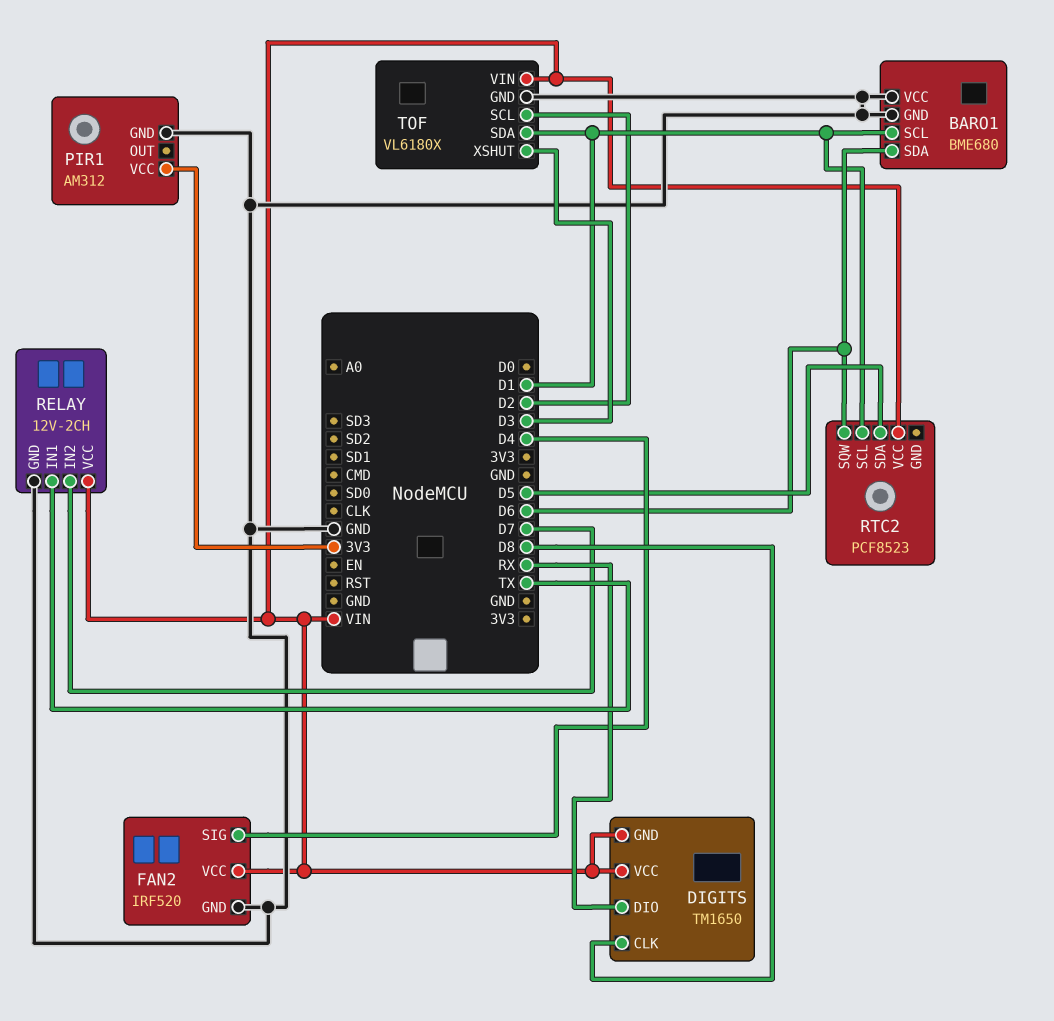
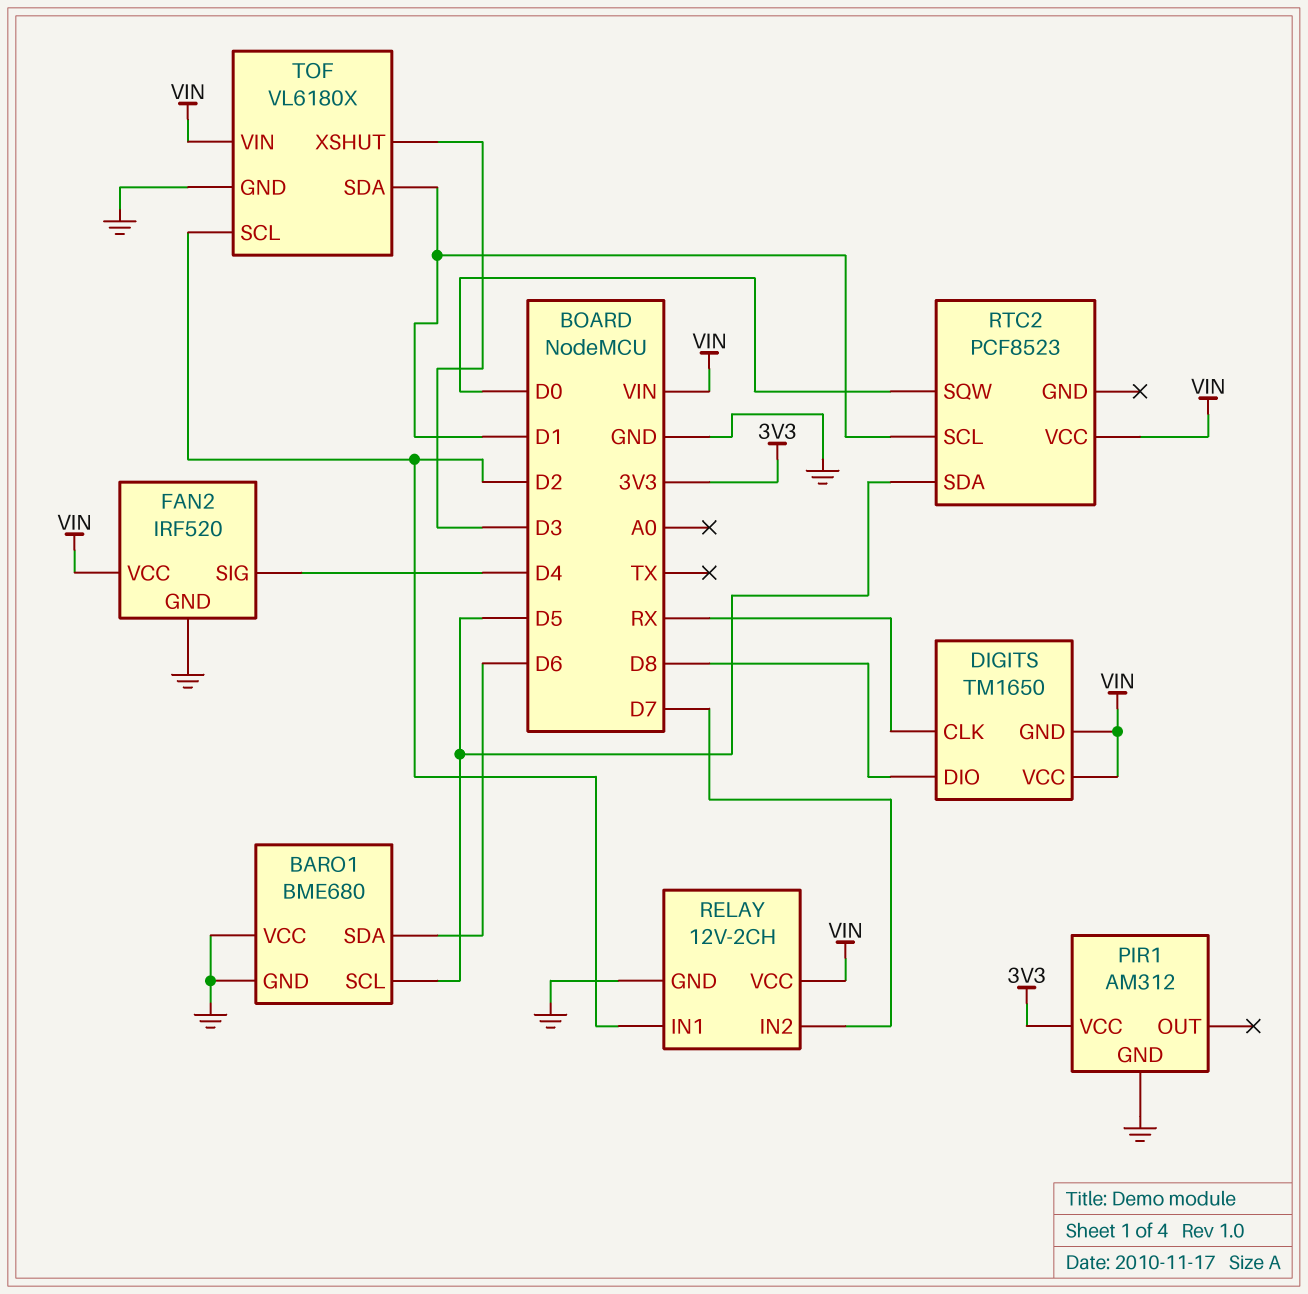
BARO1 pin SCL: D1 -> D5
DIGITS pin CLK: D8 -> RX
DIGITS pin DIO: RX -> D8
RELAY pin IN1: TX -> D2
RTC2 pin SQW: D6 -> D0

